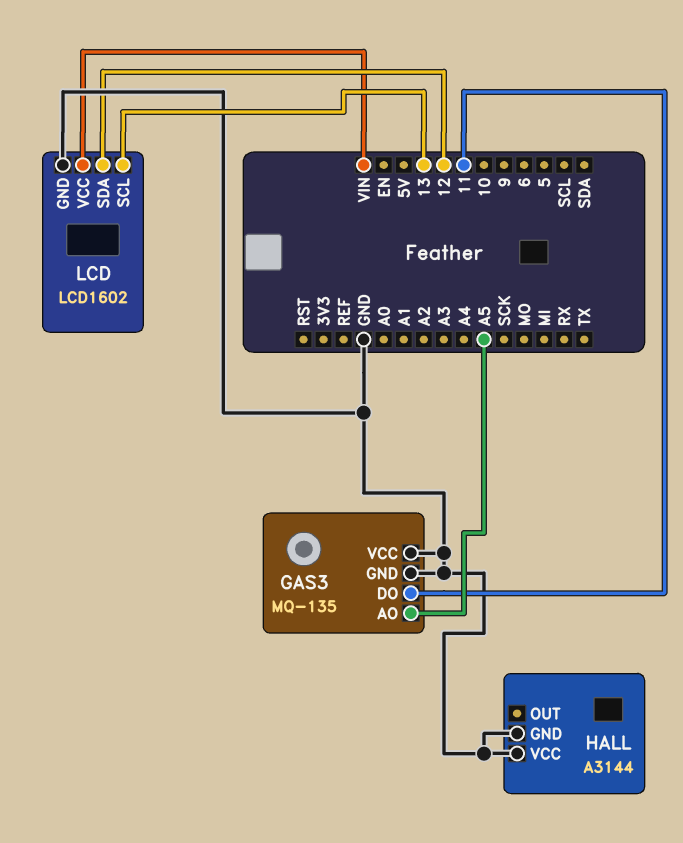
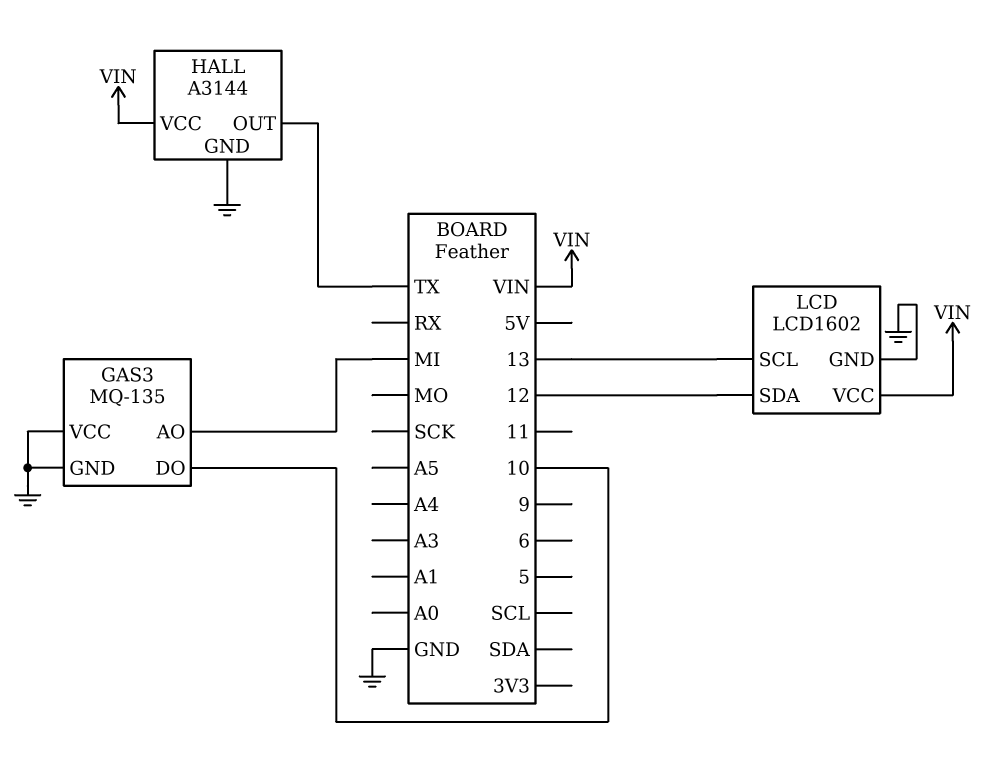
GAS3 pin AO: A5 -> MI
GAS3 pin DO: 11 -> 10
HALL pin OUT: none -> TX
HALL pin VCC: GND -> VIN

